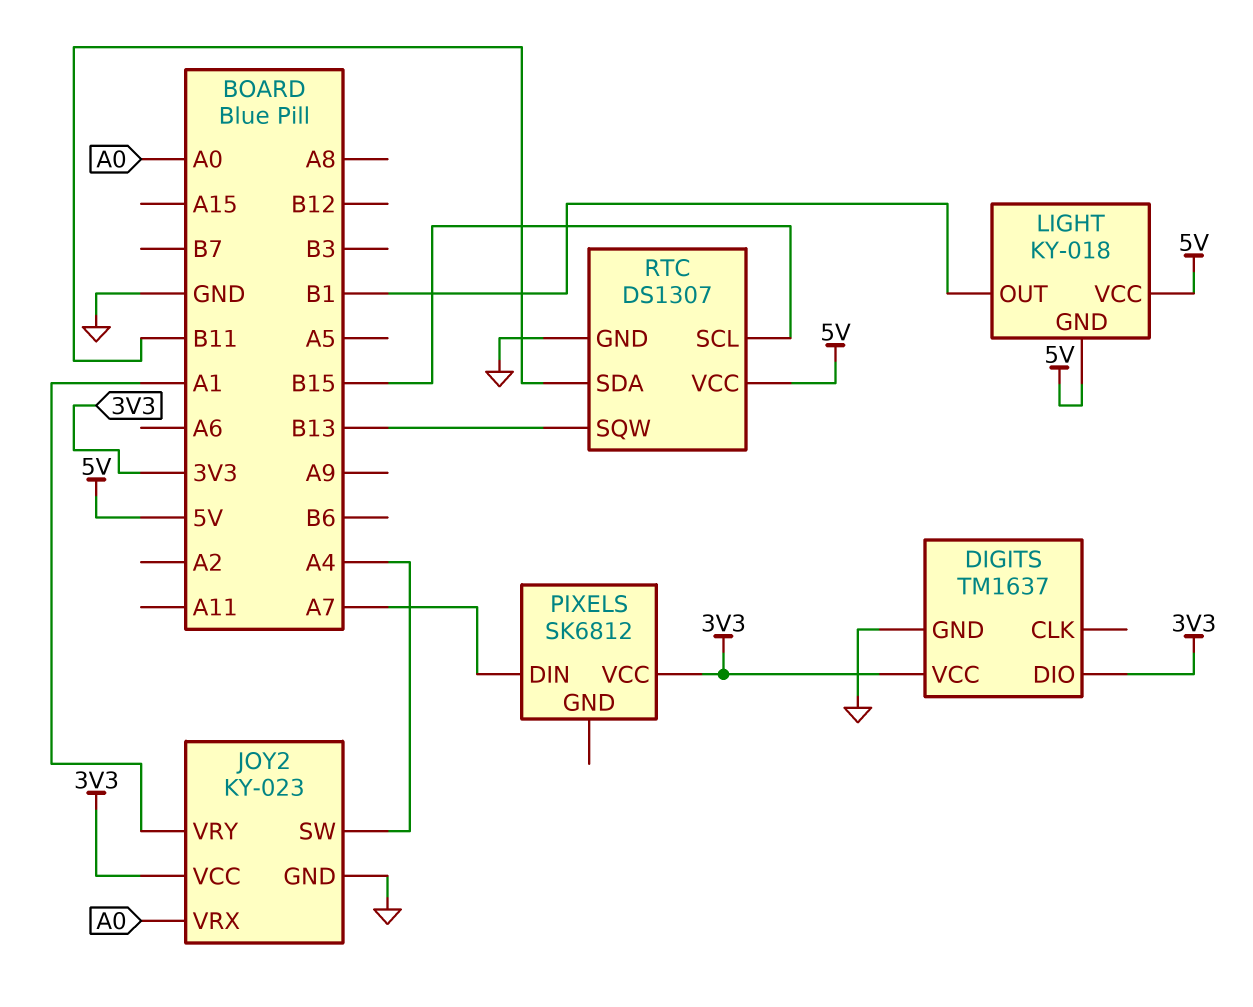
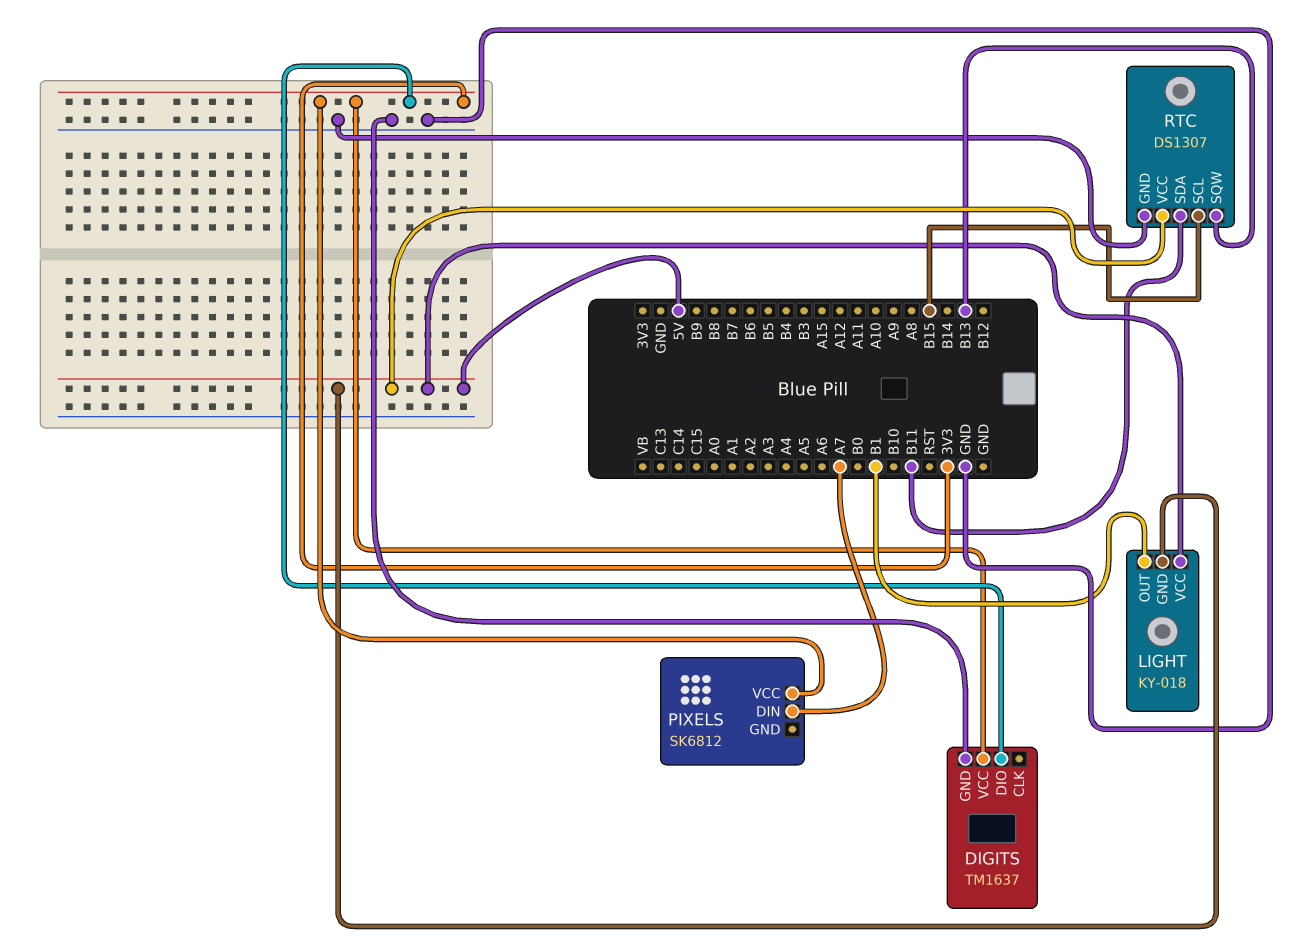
JOY2: KY-023 -> none
JOY2 pin GND: GND -> none
JOY2 pin SW: A4 -> none
JOY2 pin VCC: 3V3 -> none
JOY2 pin VRX: A0 -> none
JOY2 pin VRY: A1 -> none

